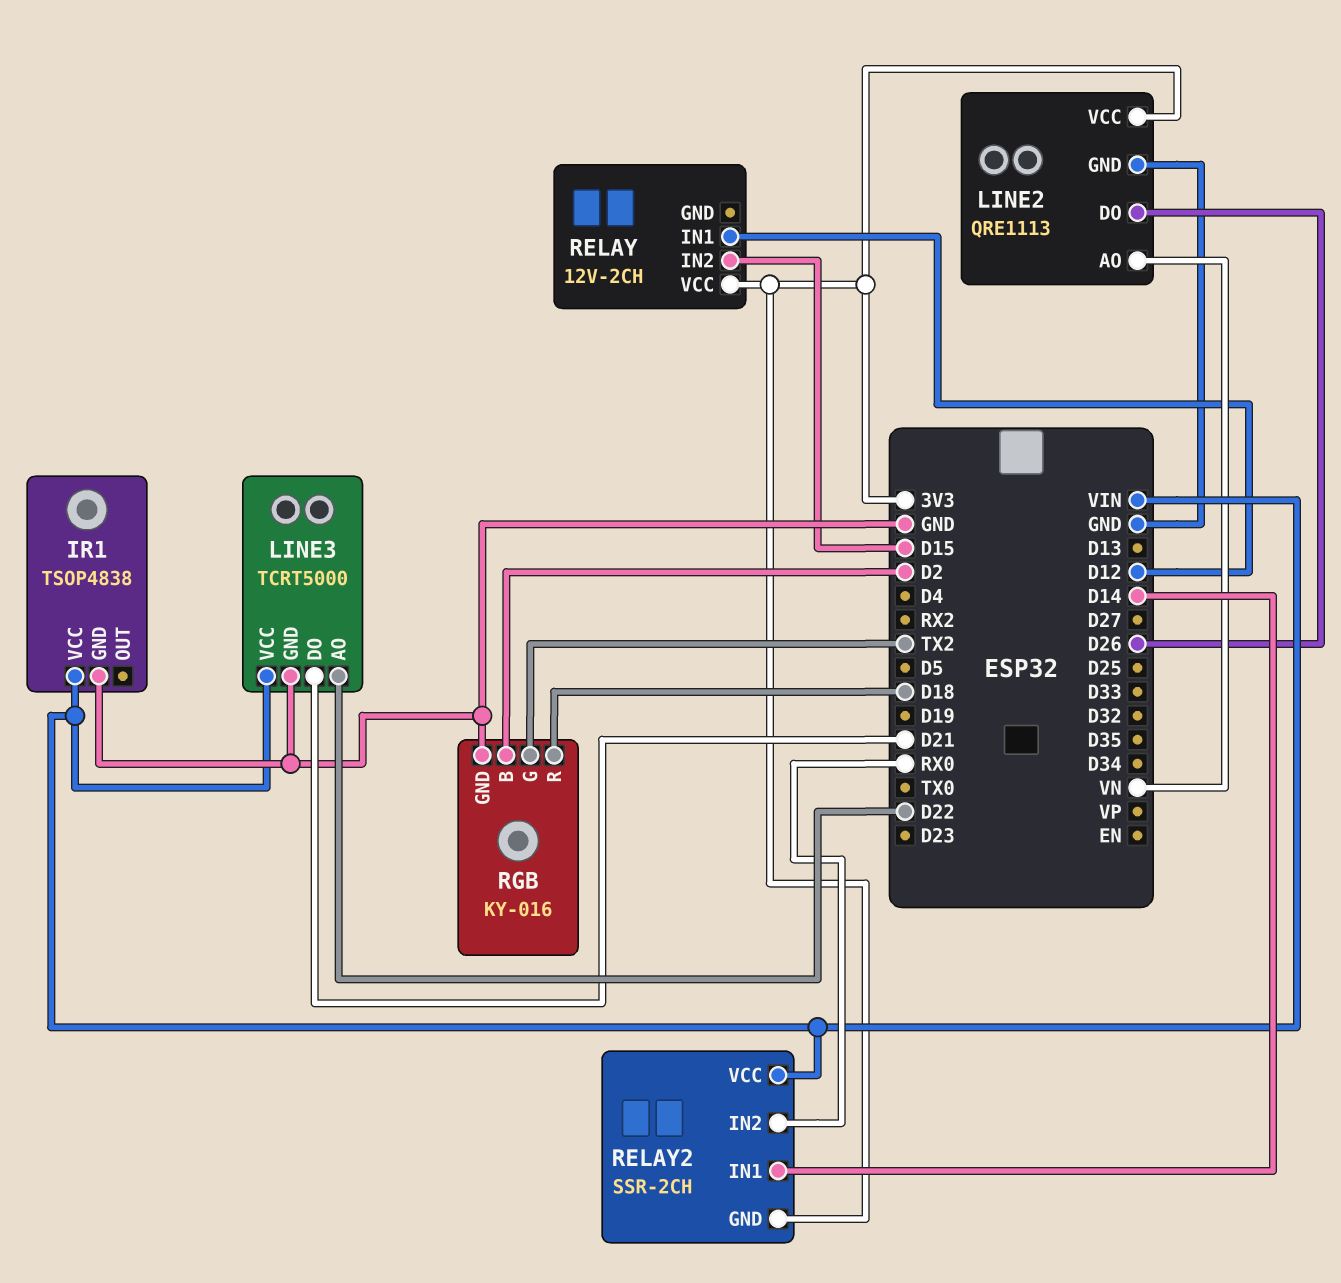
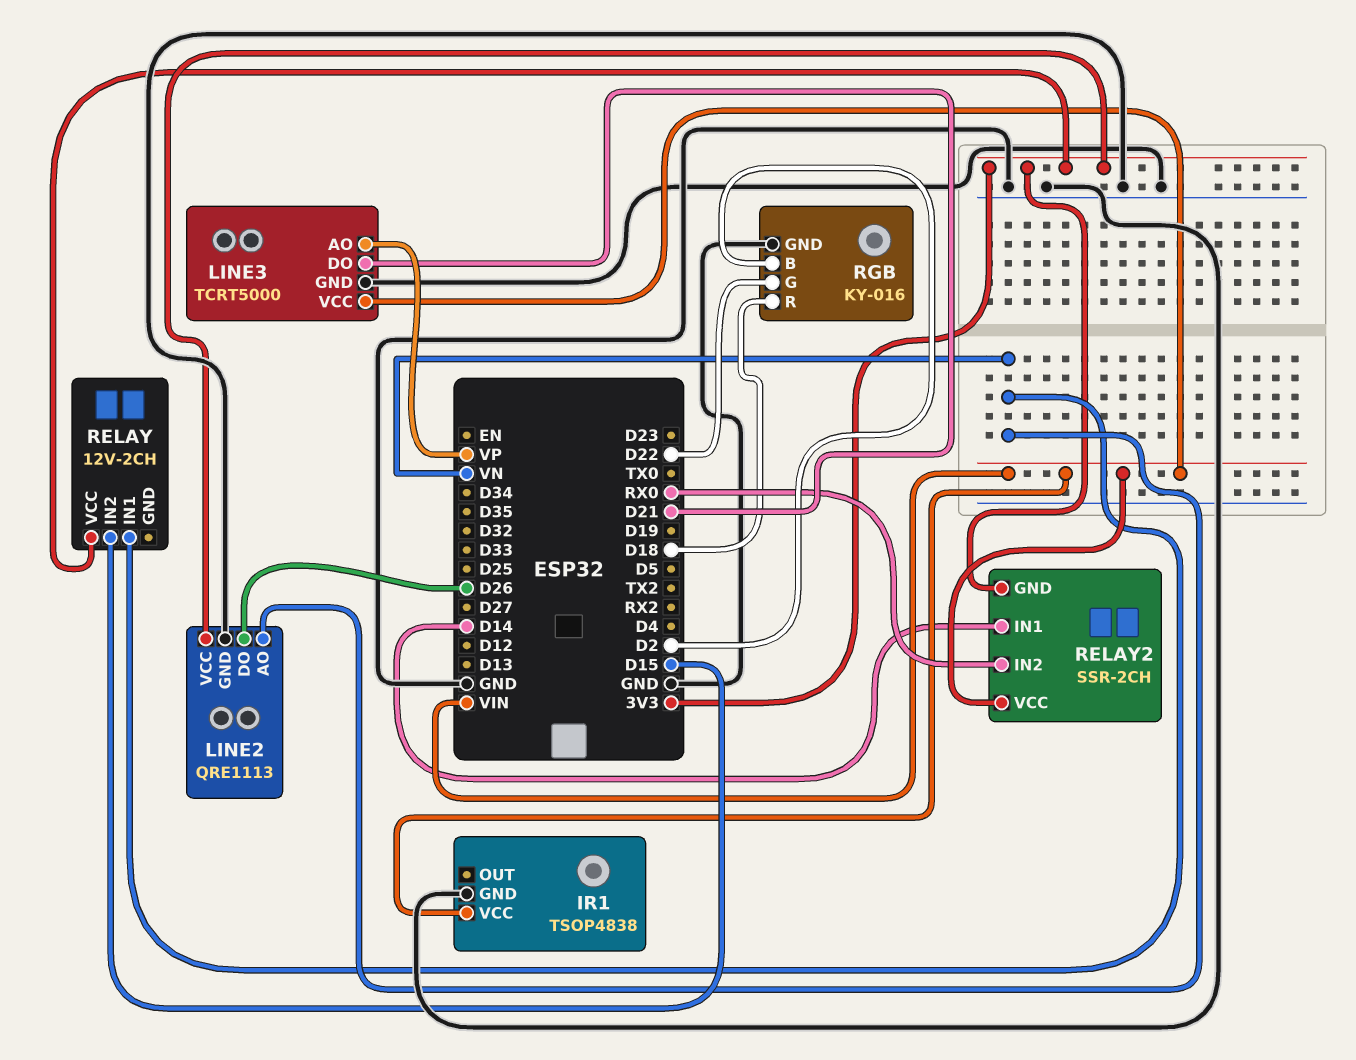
LINE3 pin AO: D22 -> VP
RELAY pin IN1: D12 -> VN
RGB pin G: TX2 -> D22

